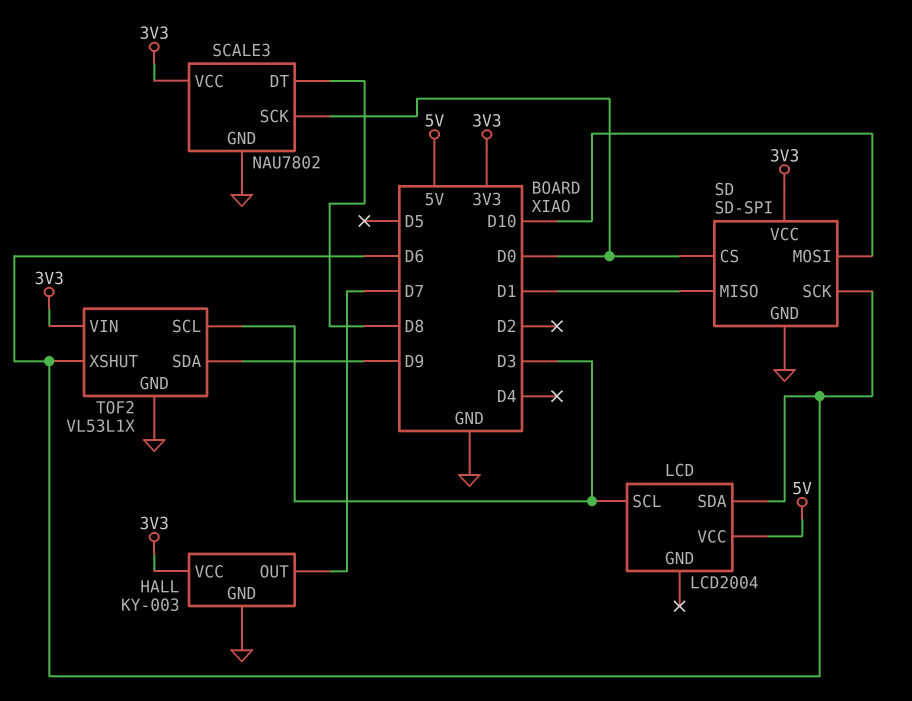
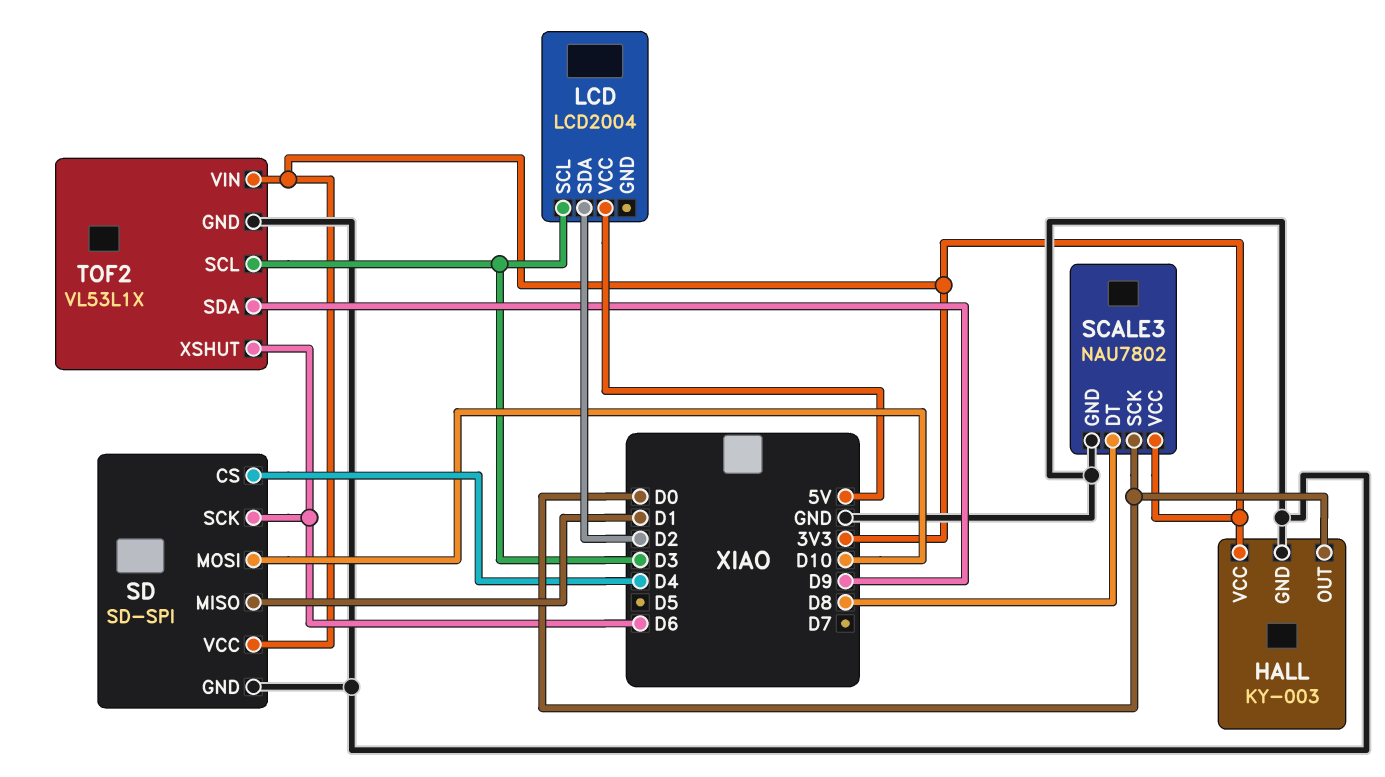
HALL pin OUT: D7 -> D0
LCD pin SDA: D6 -> D2
SD pin CS: D0 -> D4

